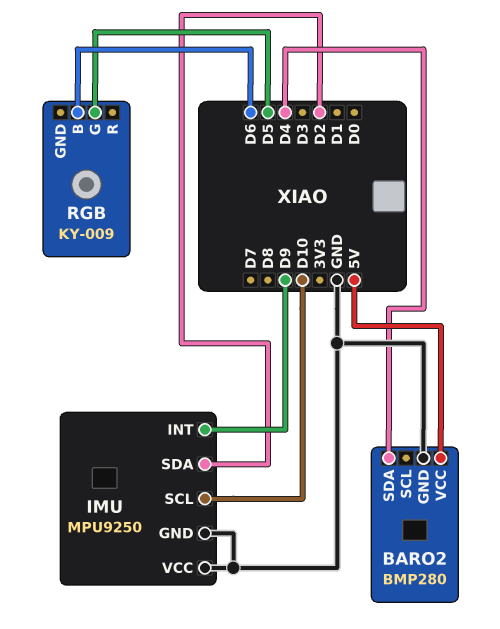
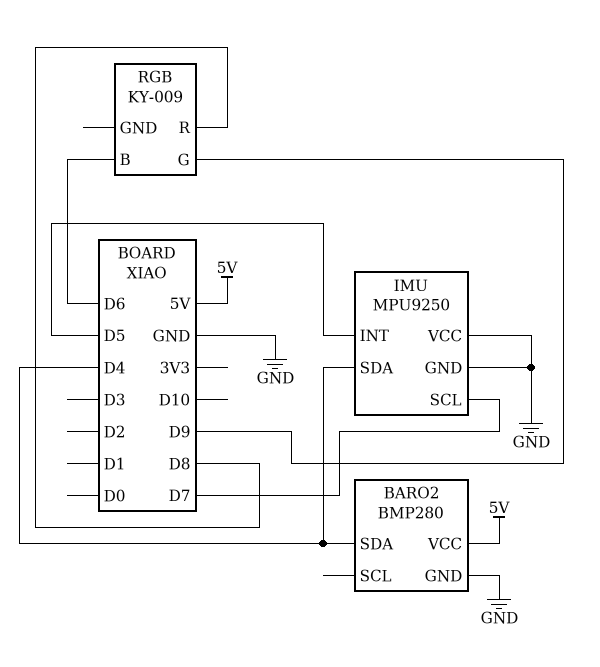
IMU pin INT: D9 -> D5
IMU pin SCL: D10 -> D7
IMU pin SDA: D2 -> D4
RGB pin G: D5 -> D9
RGB pin R: none -> D8

